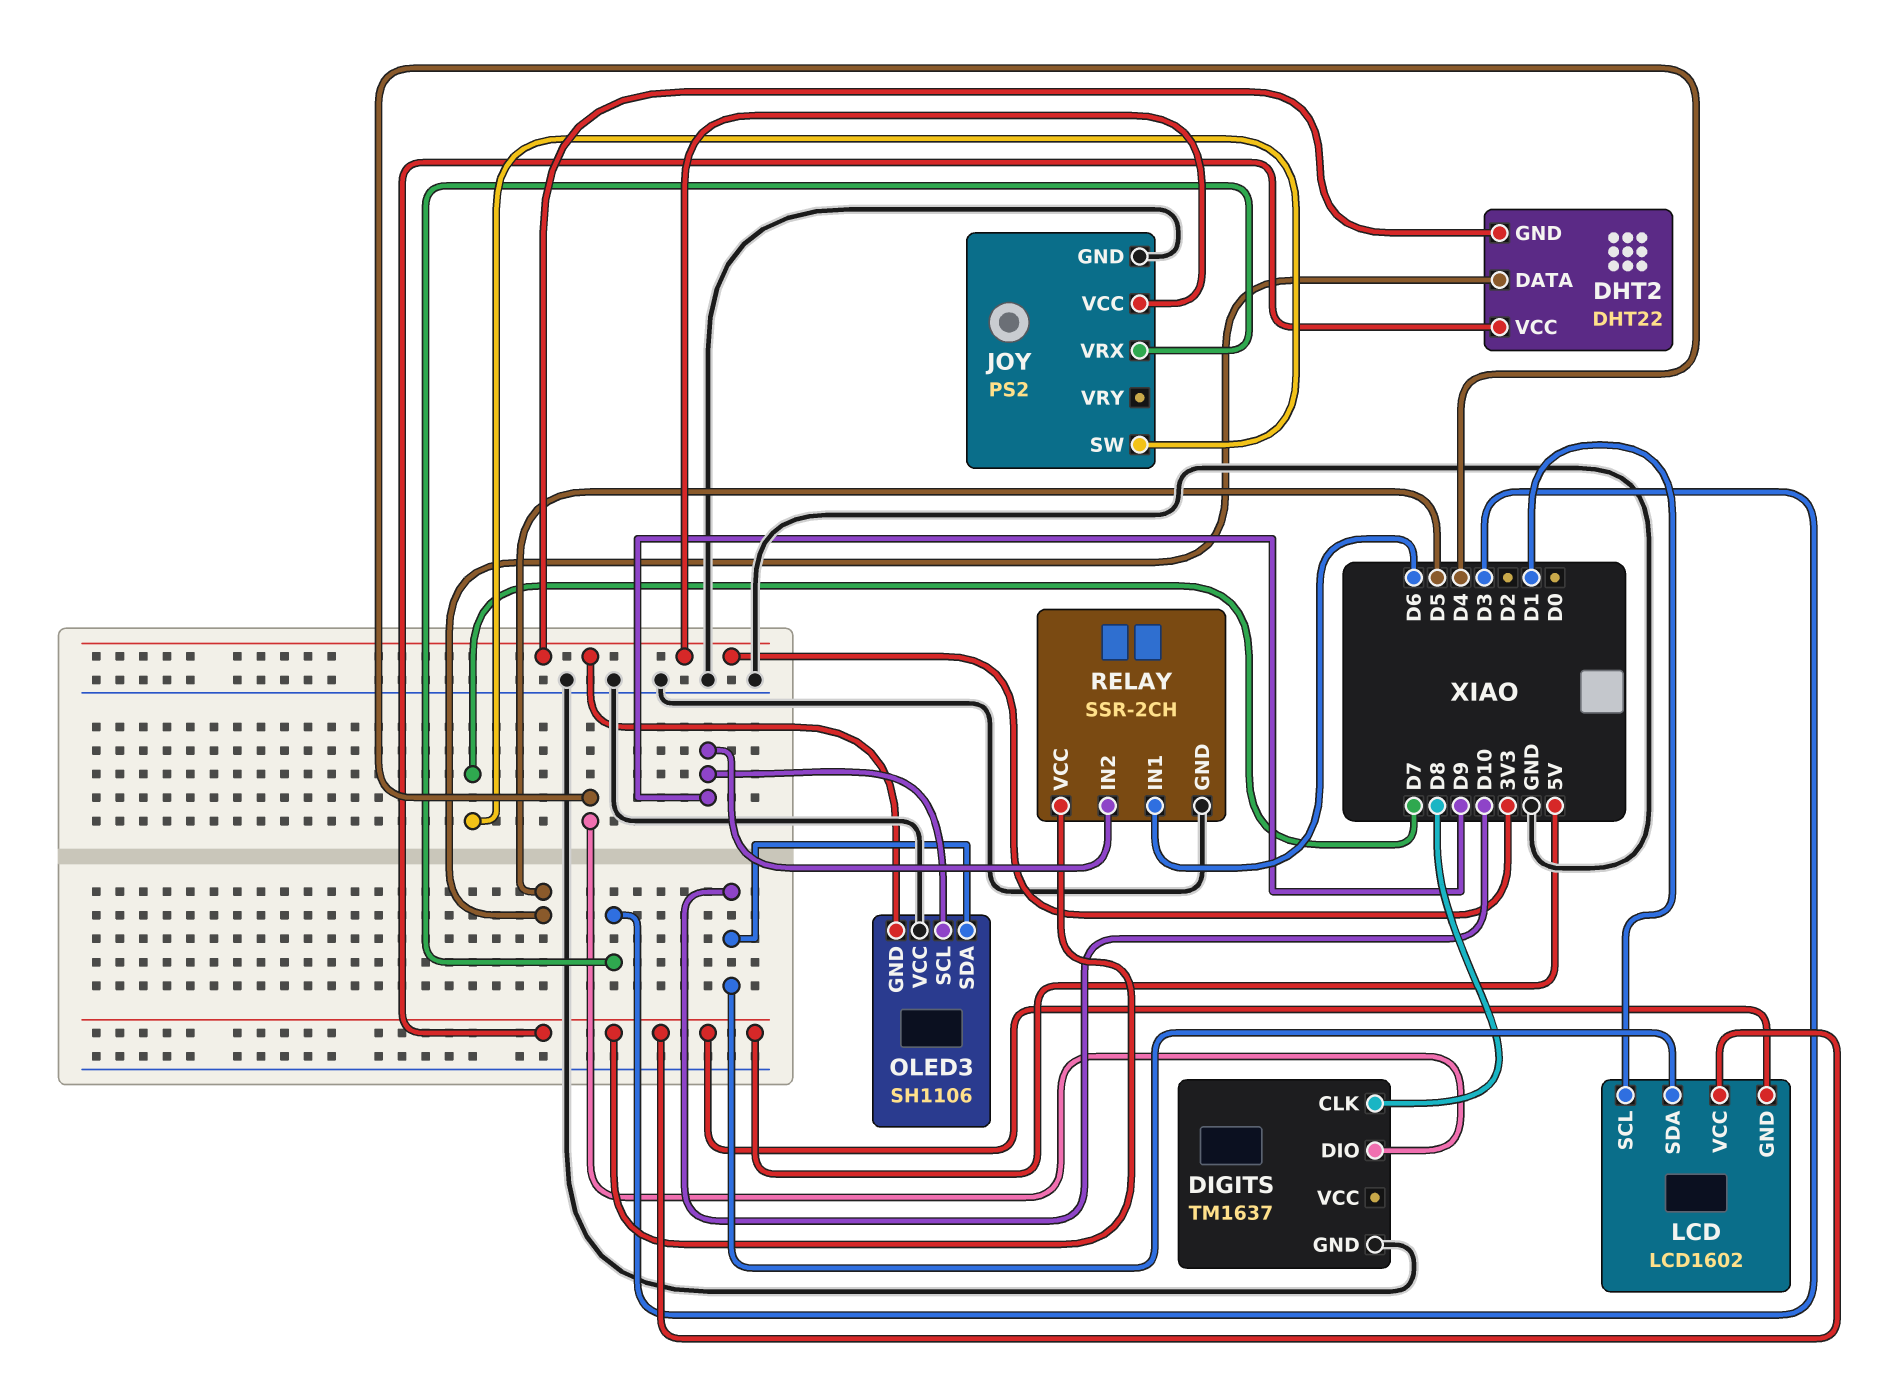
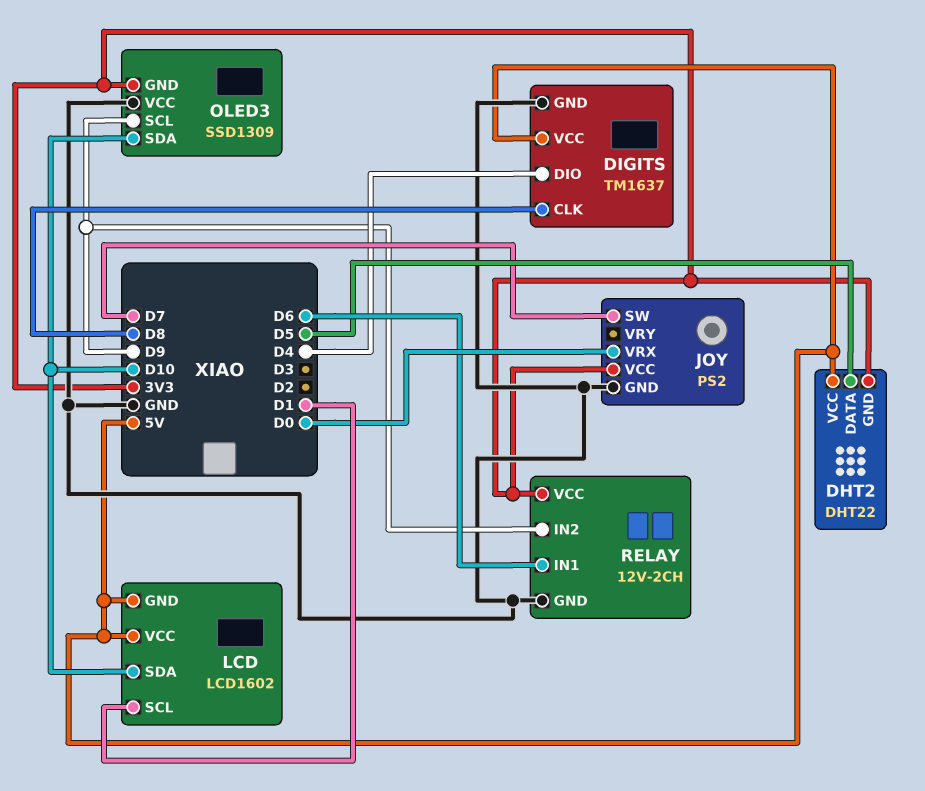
DIGITS pin VCC: none -> 5V
JOY pin VRX: D3 -> D0
OLED3: SH1106 -> SSD1309
RELAY: SSR-2CH -> 12V-2CH
RELAY pin VCC: 5V -> 3V3

